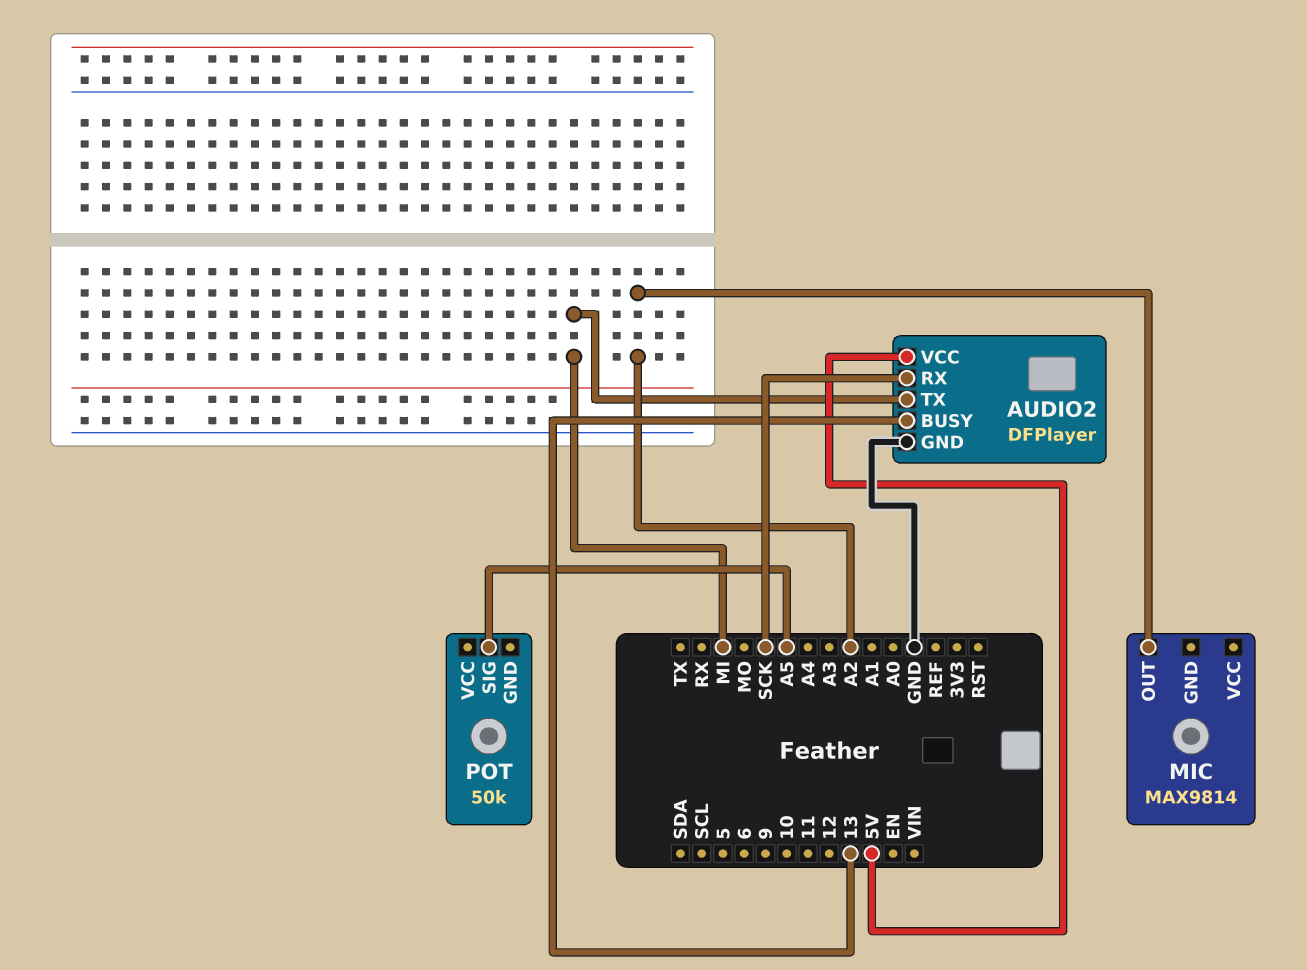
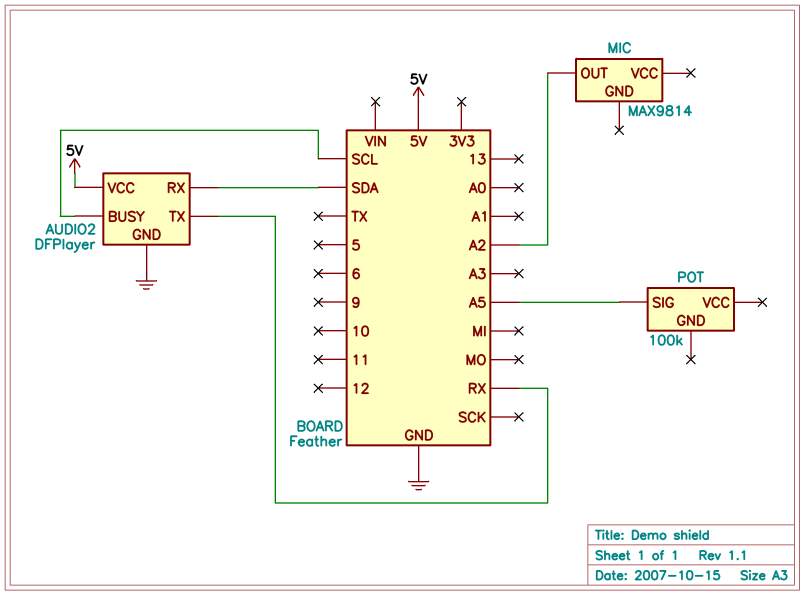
AUDIO2 pin BUSY: 13 -> SCL
AUDIO2 pin RX: SCK -> SDA
AUDIO2 pin TX: MI -> RX
POT: 50k -> 100k

